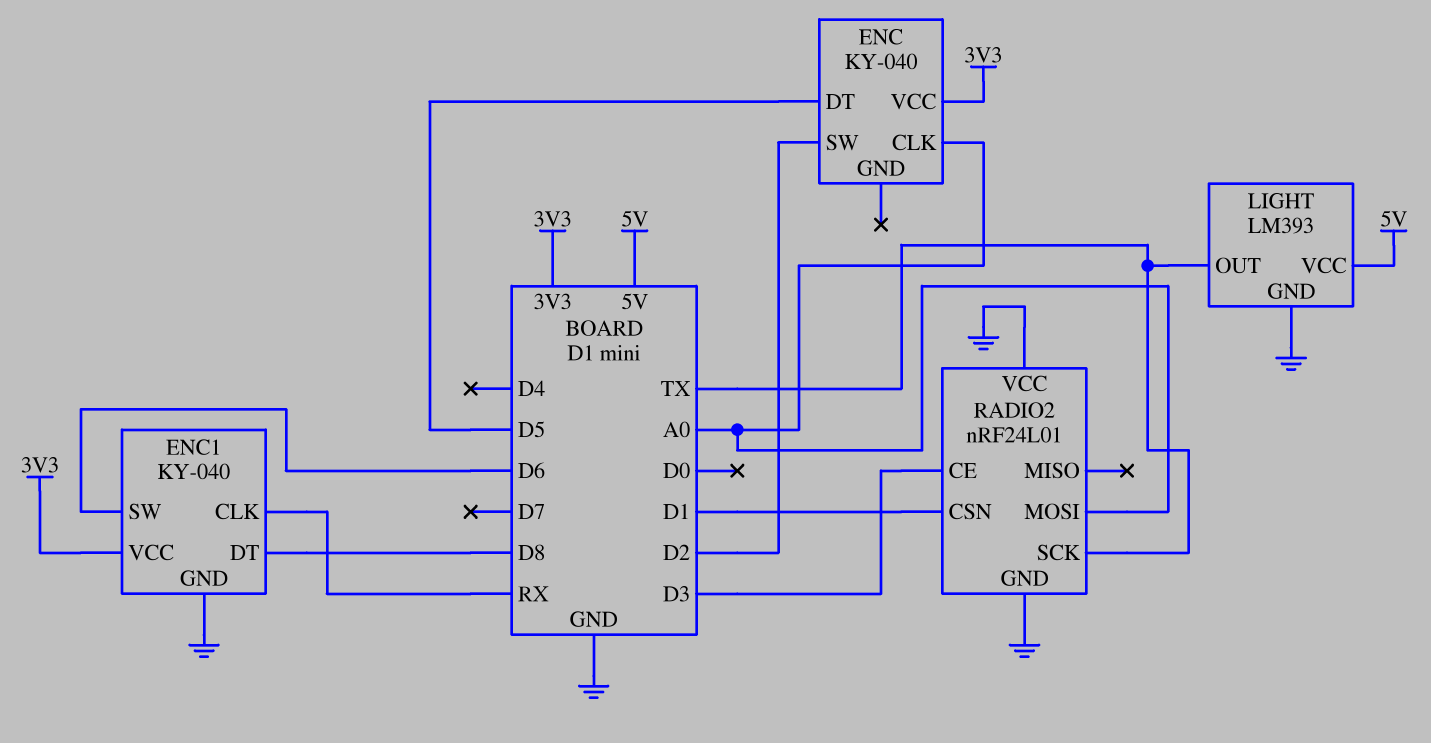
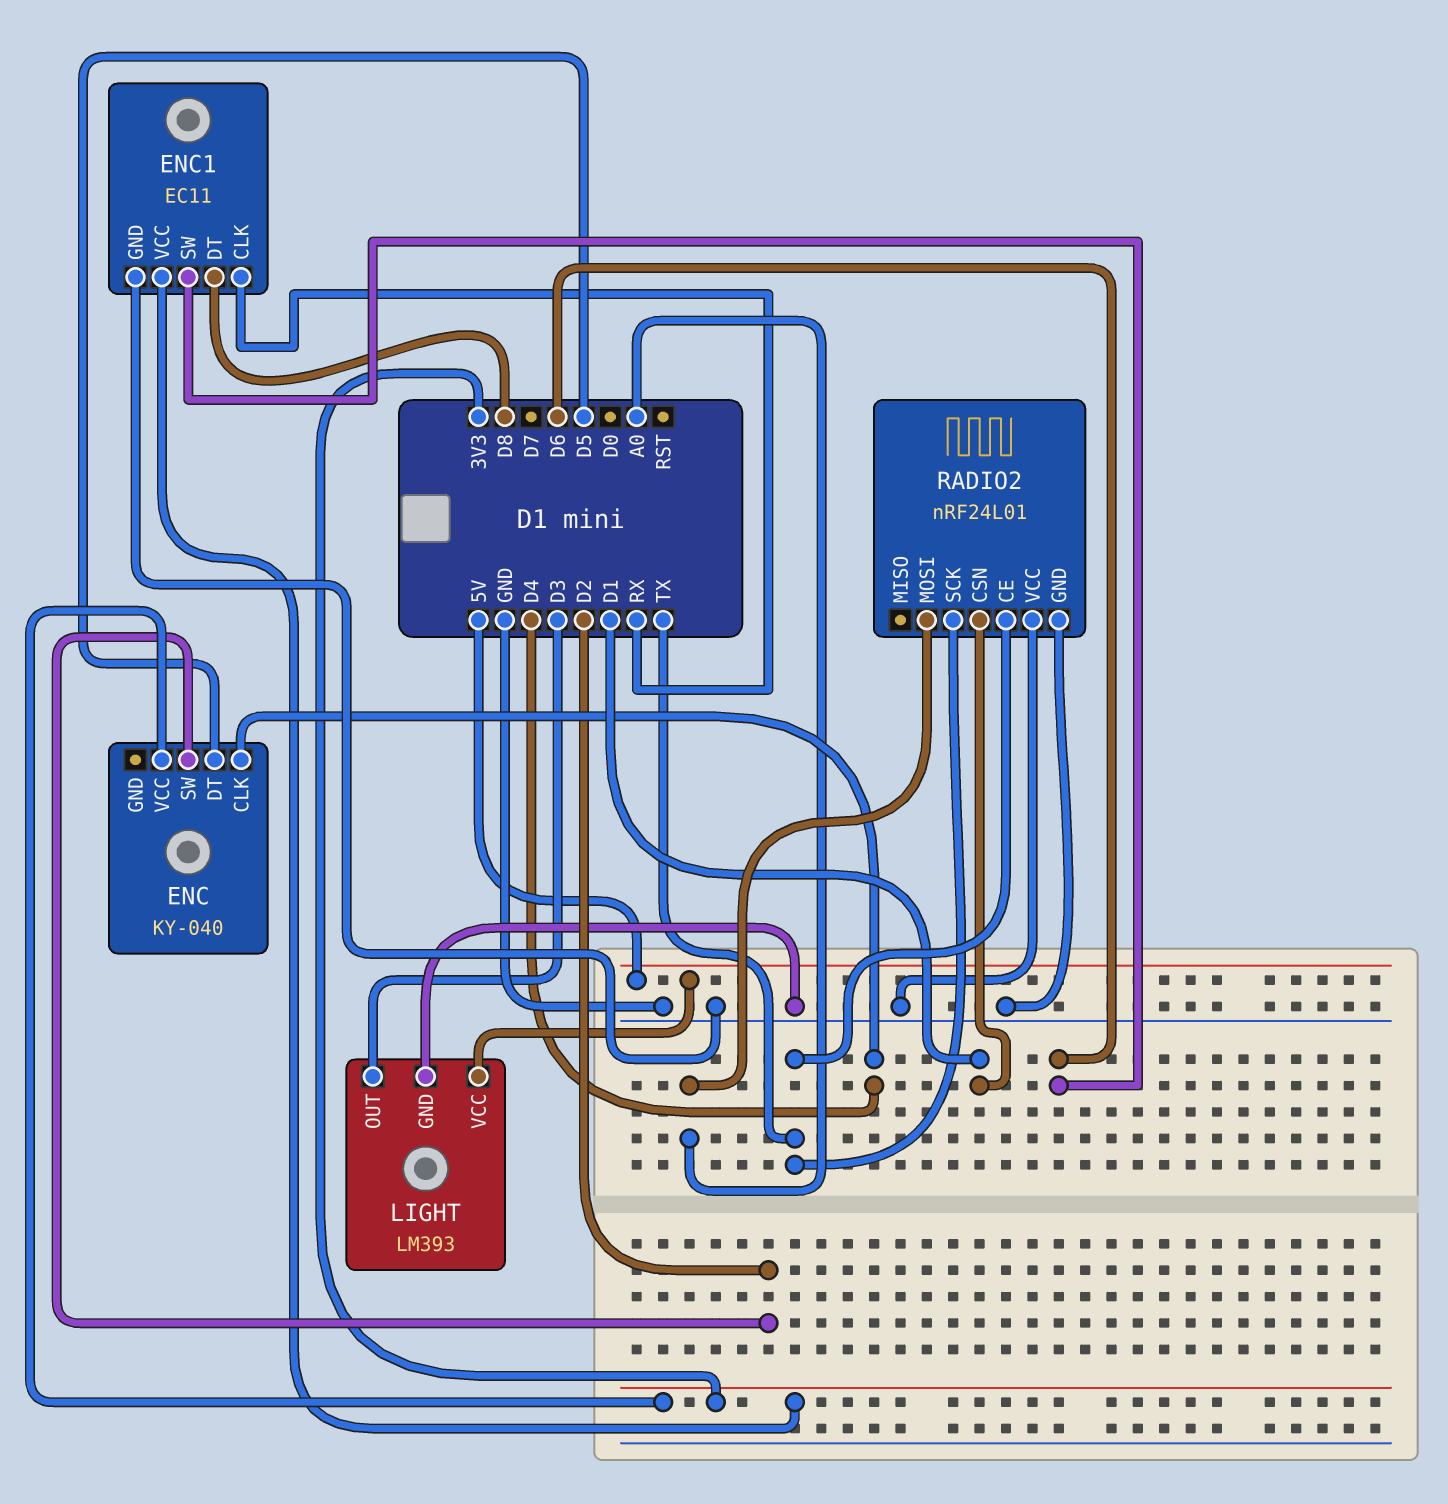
ENC pin CLK: A0 -> D4
ENC1: KY-040 -> EC11
LIGHT pin OUT: TX -> D3
RADIO2 pin CE: D3 -> TX

